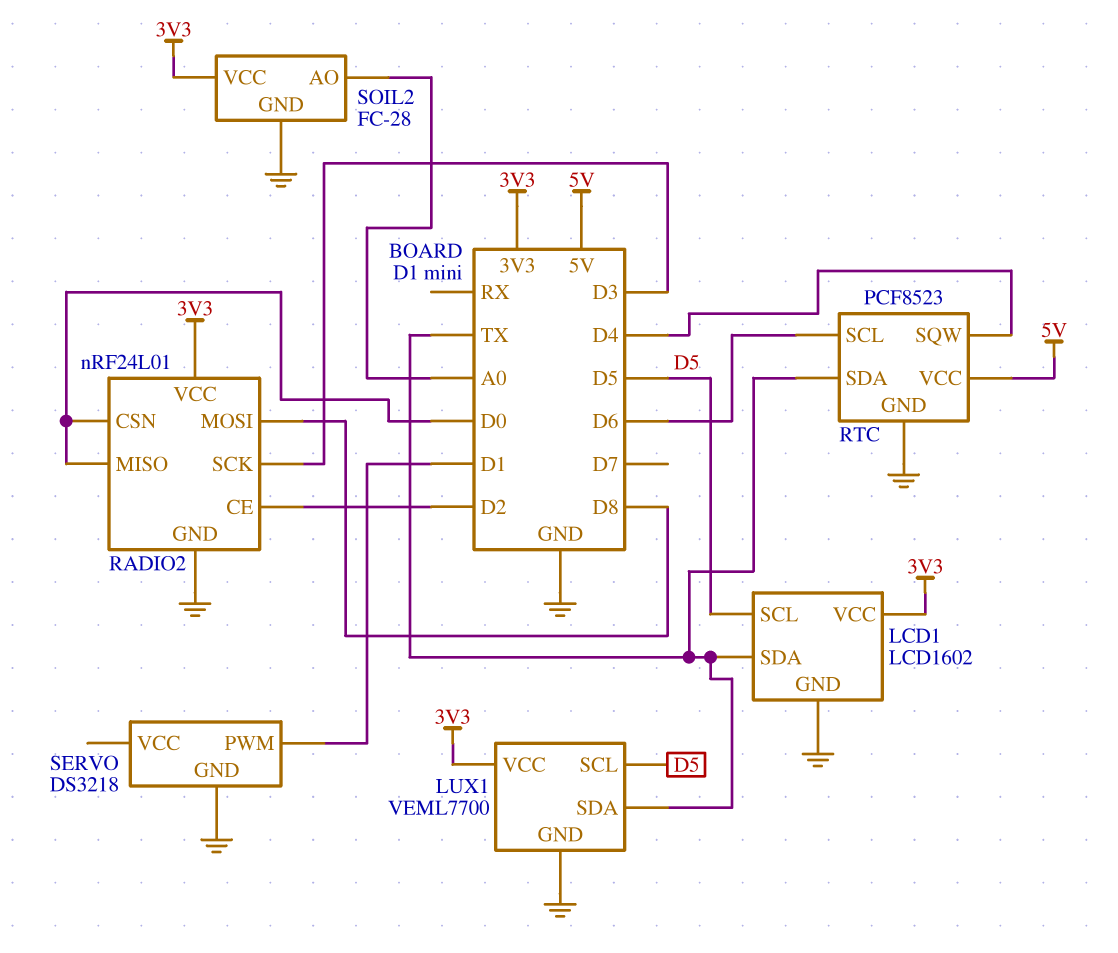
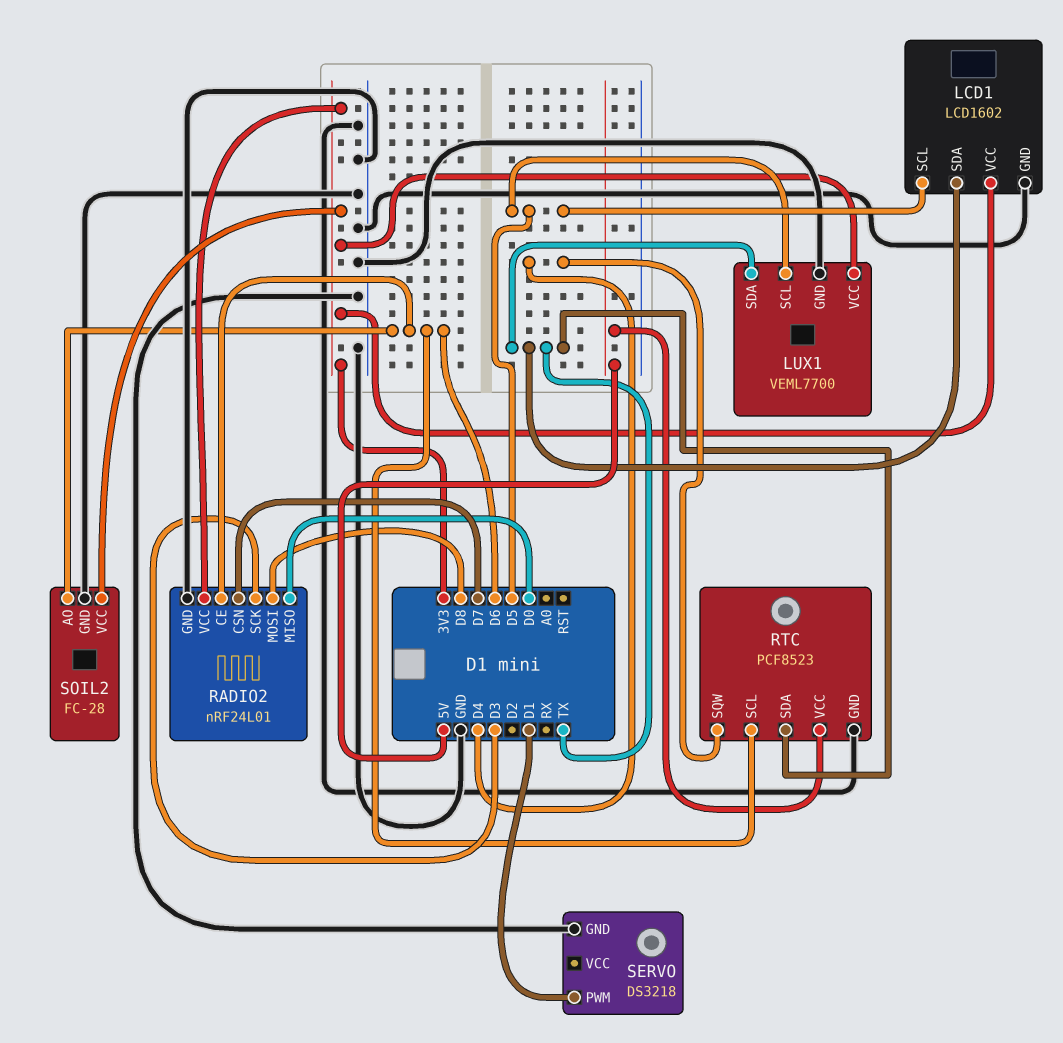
RADIO2 pin CE: D2 -> D6
RADIO2 pin CSN: D0 -> D7
SOIL2 pin AO: A0 -> D6

